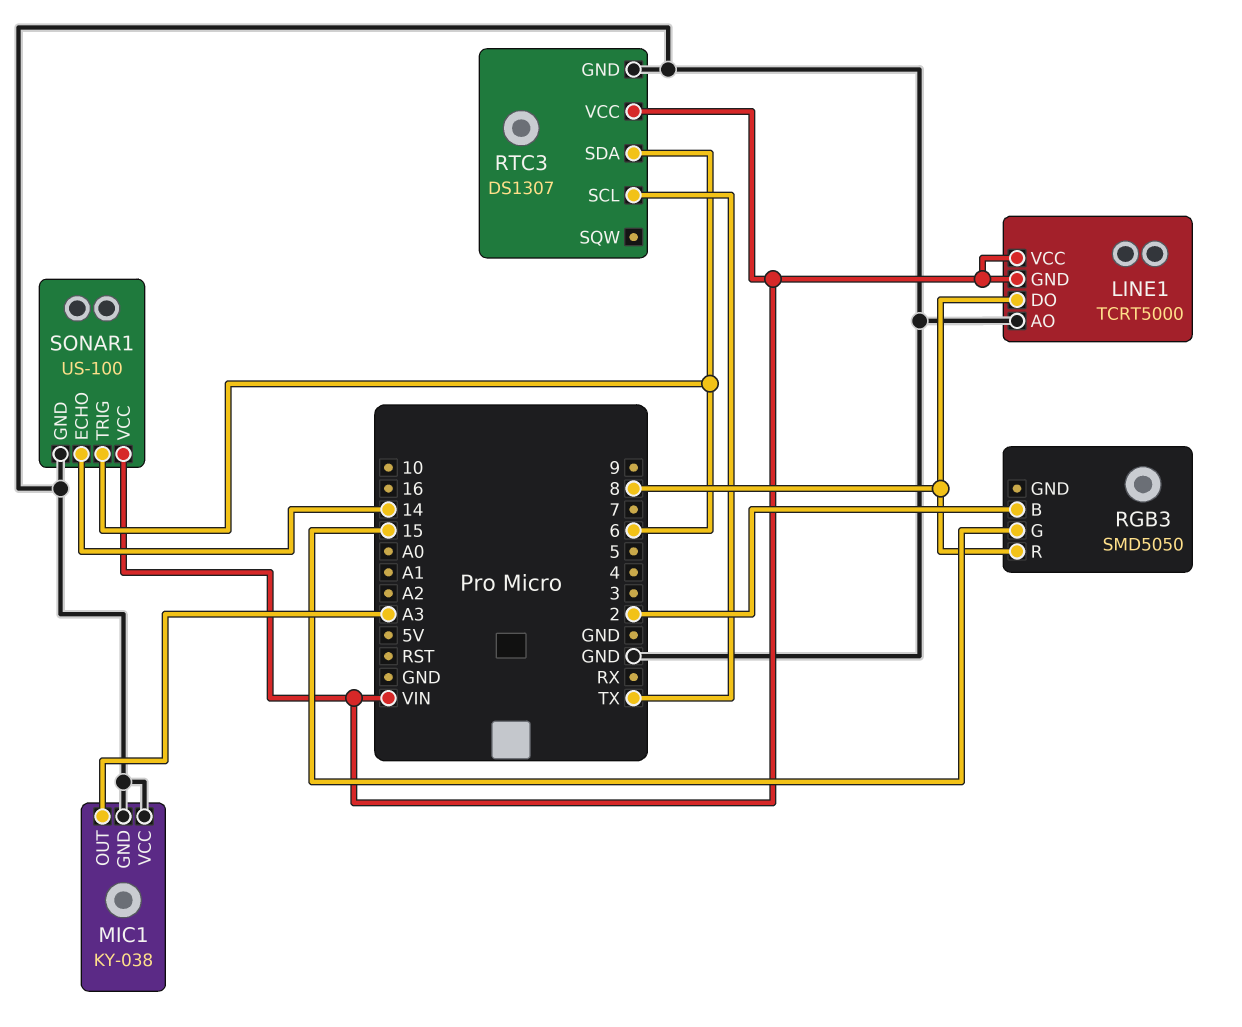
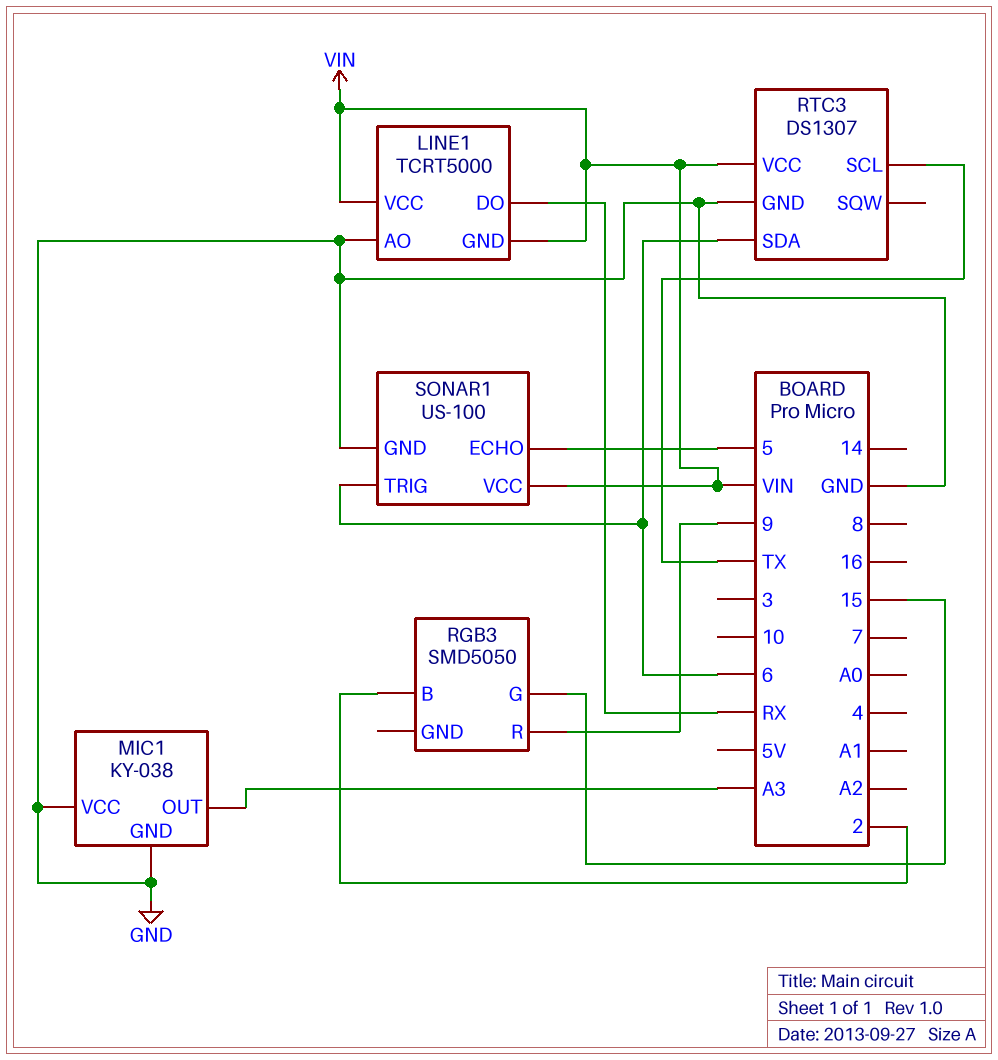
LINE1 pin DO: 8 -> RX
RGB3 pin R: 8 -> 9
SONAR1 pin ECHO: 14 -> 5

